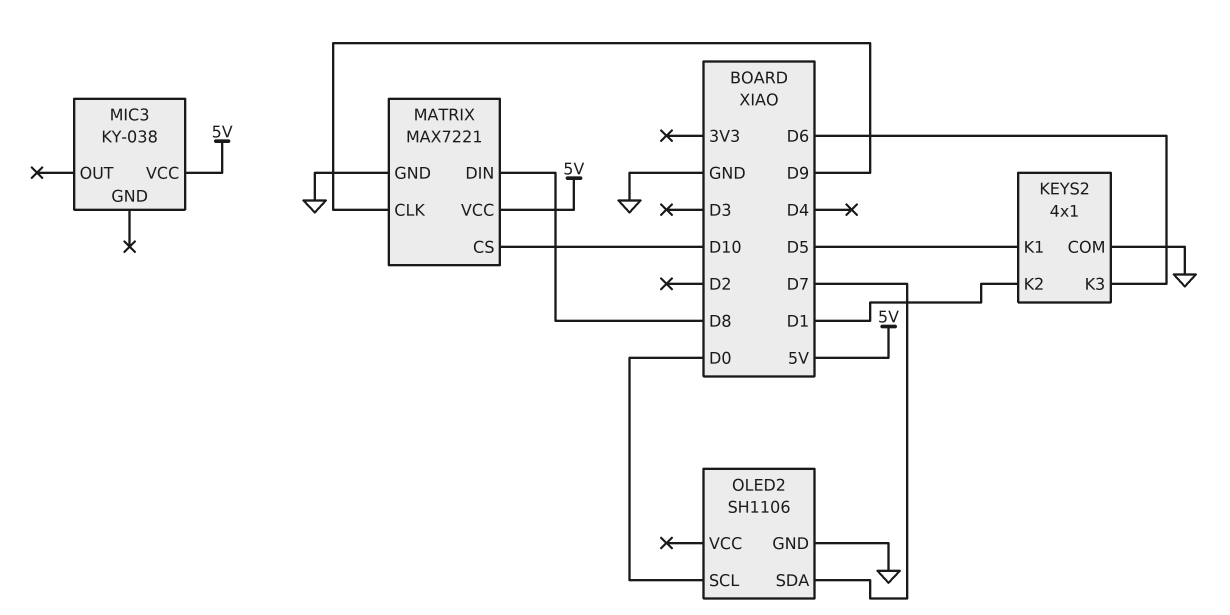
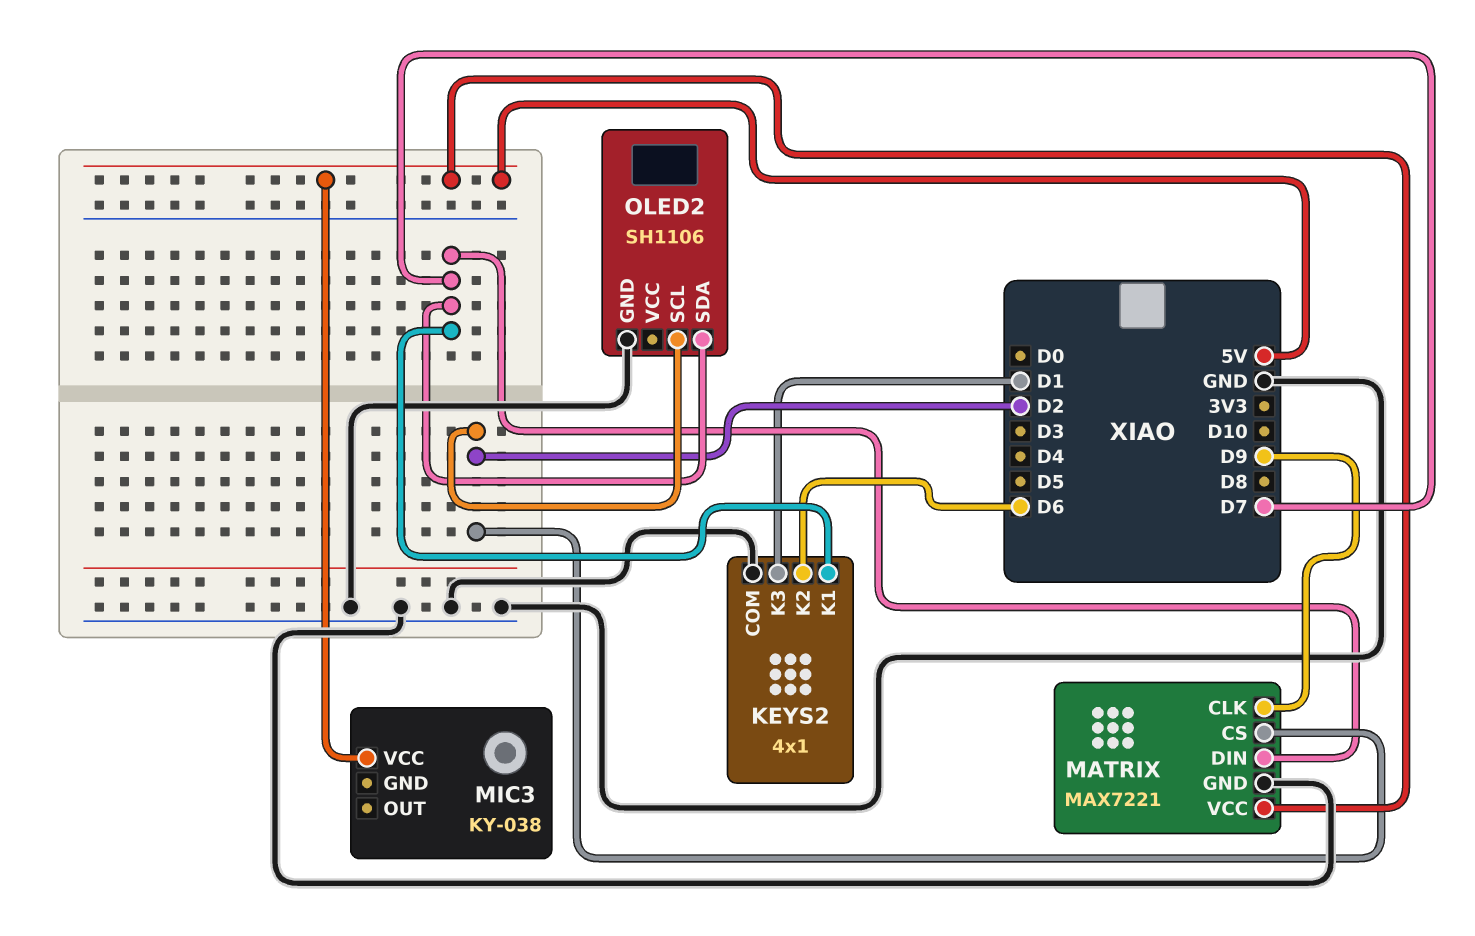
KEYS2 pin K1: D5 -> D7
KEYS2 pin K2: D1 -> D6
KEYS2 pin K3: D6 -> D1
MATRIX pin CS: D10 -> D2
MATRIX pin DIN: D8 -> D7
OLED2 pin SCL: D0 -> D2

